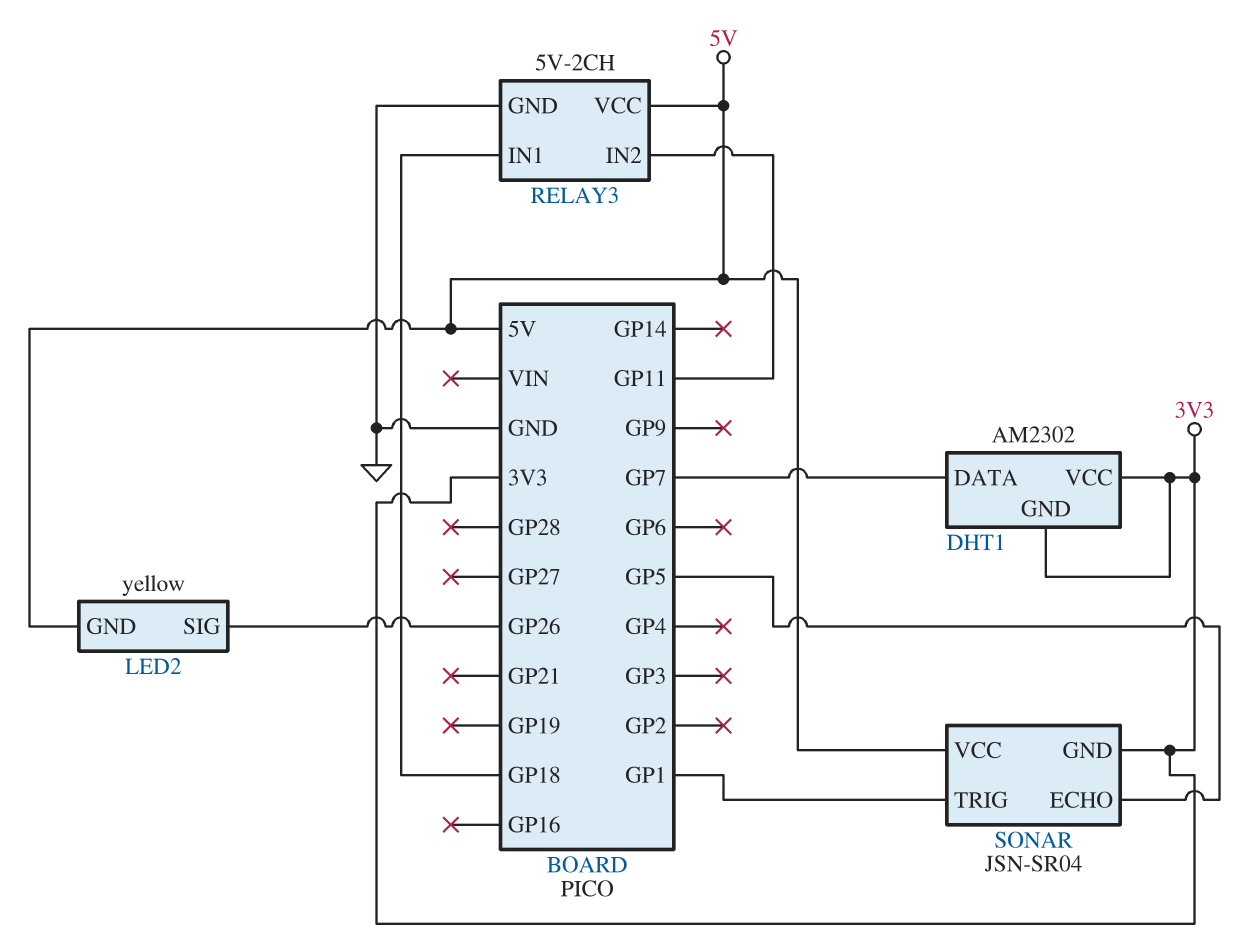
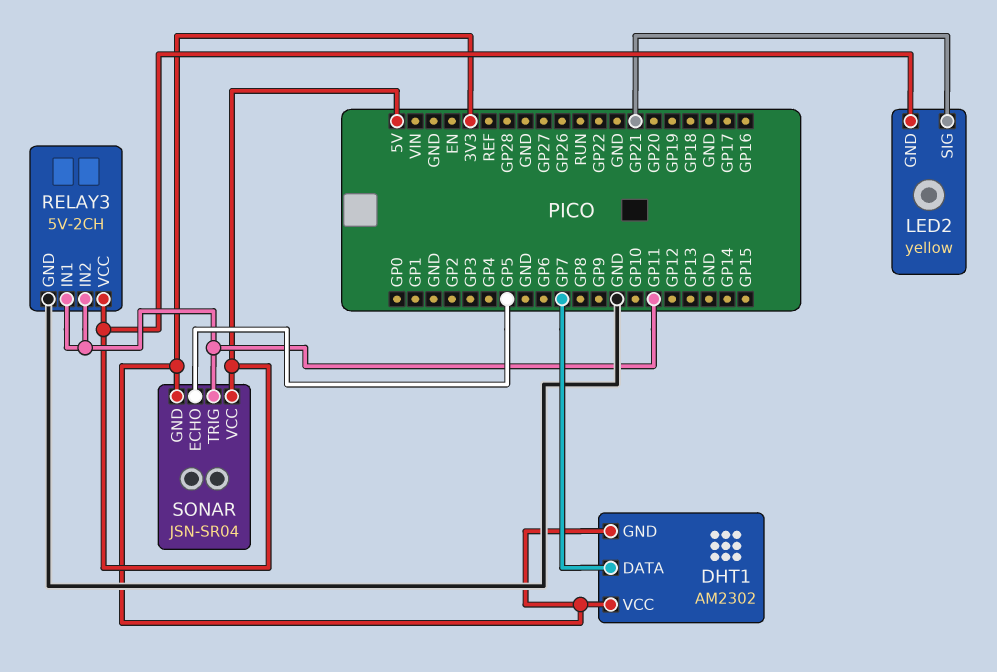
LED2 pin SIG: GP26 -> GP21
RELAY3 pin IN1: GP18 -> GP11
SONAR pin TRIG: GP1 -> GP11

